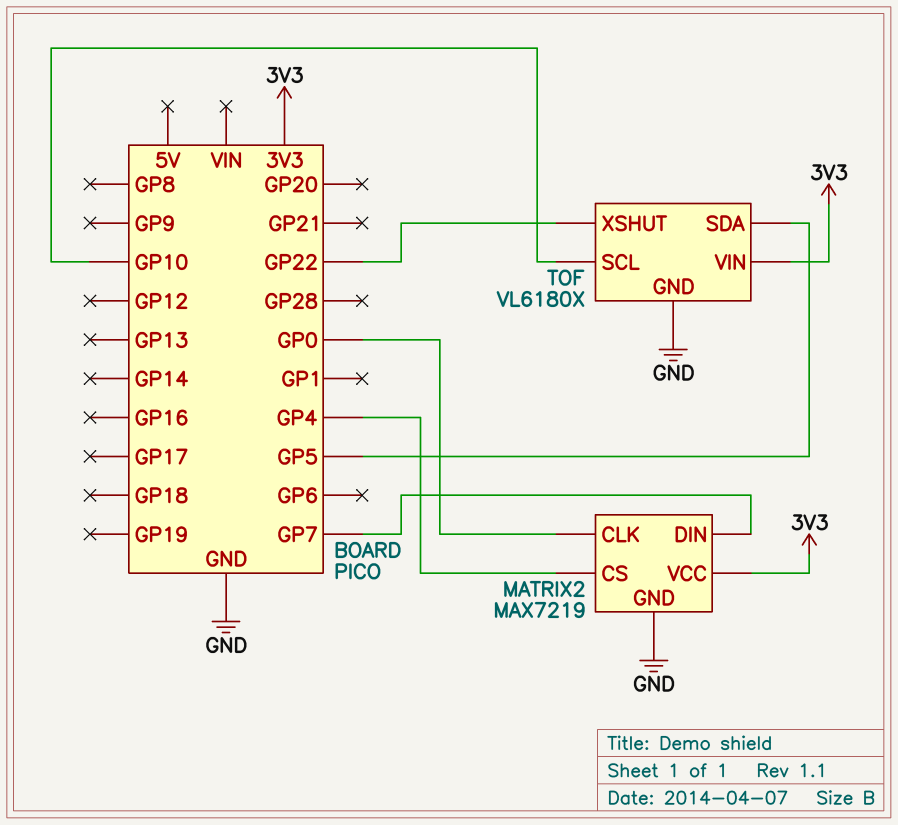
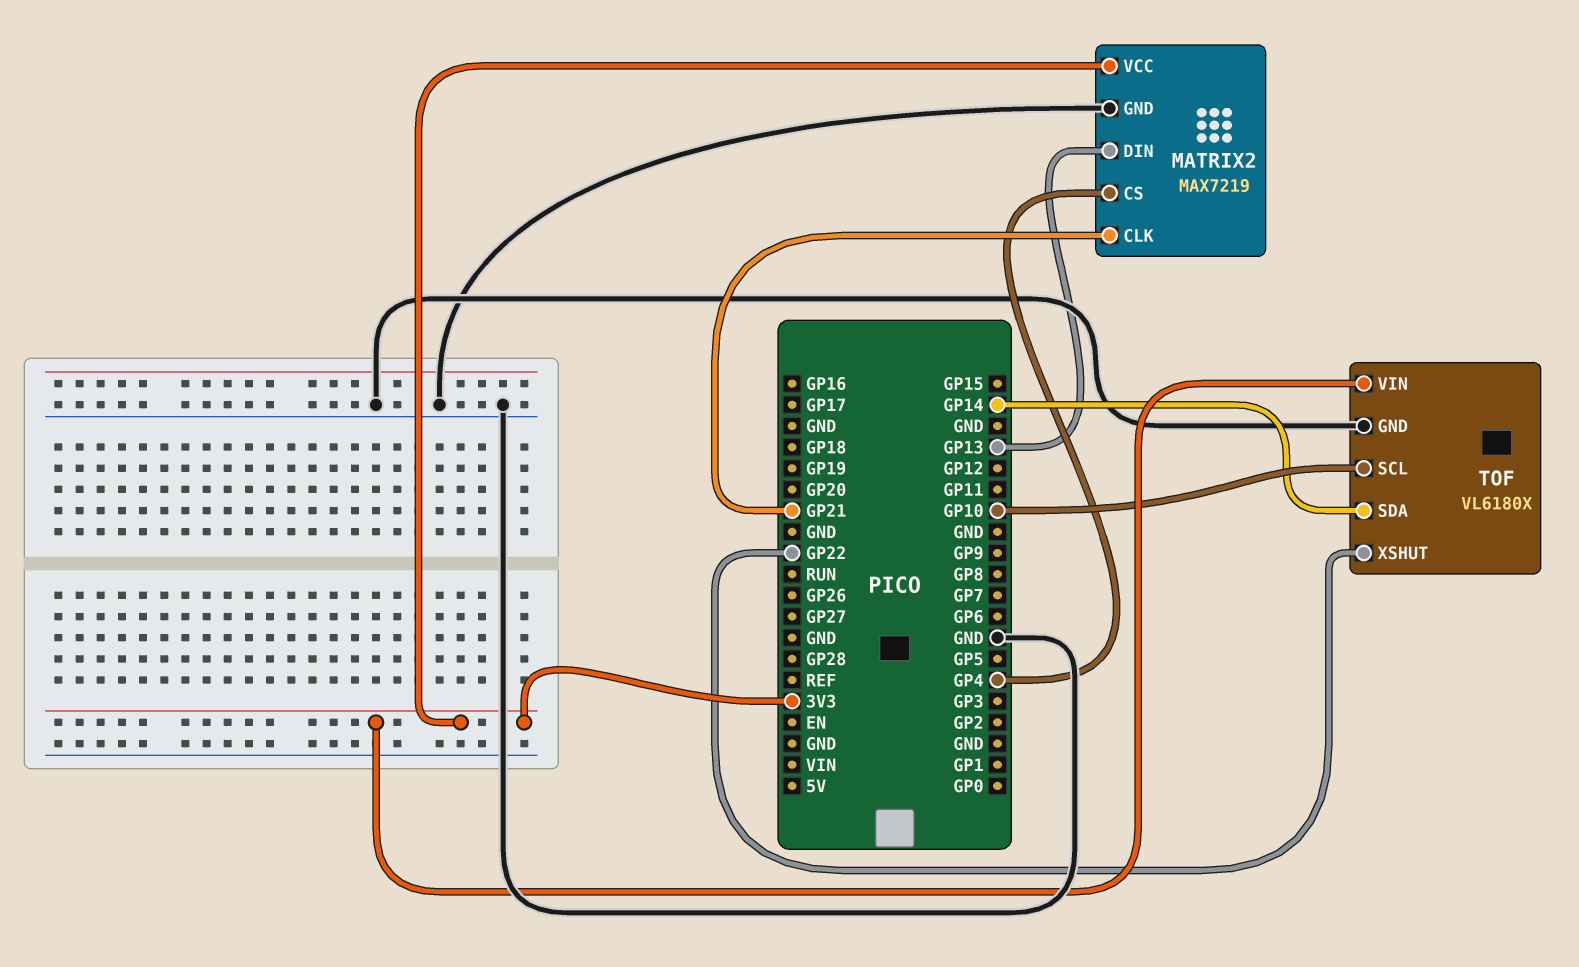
MATRIX2 pin CLK: GP0 -> GP21
MATRIX2 pin DIN: GP7 -> GP13
TOF pin SDA: GP5 -> GP14

